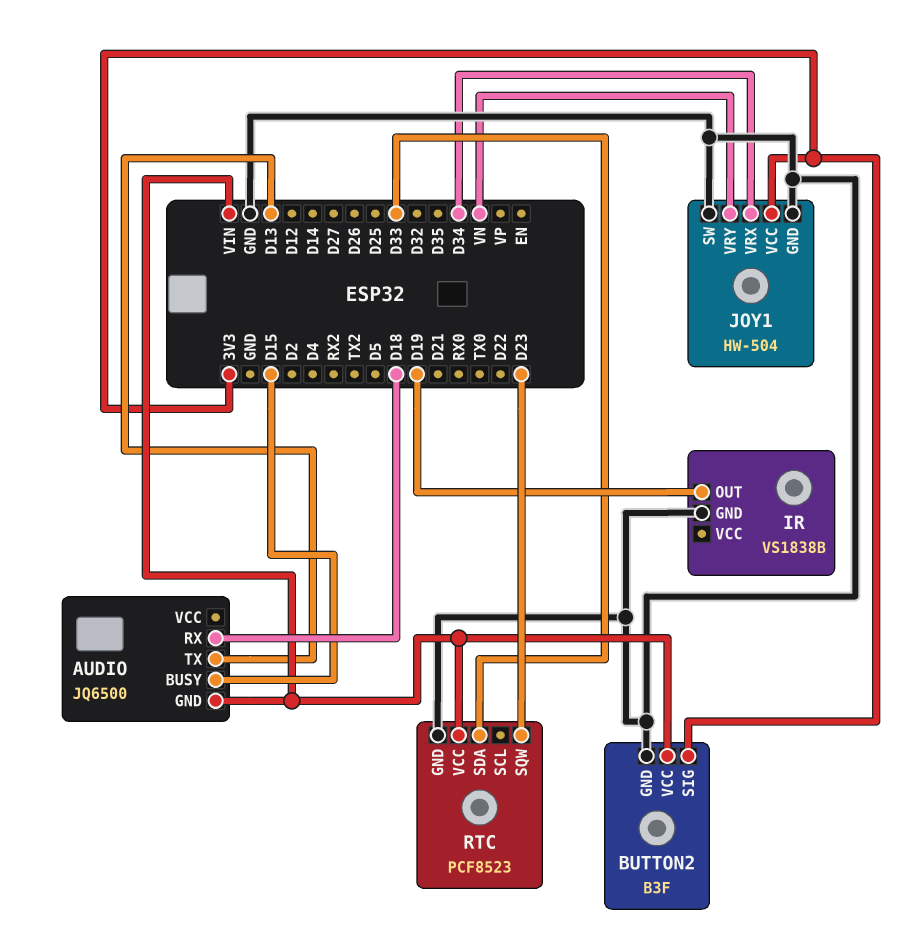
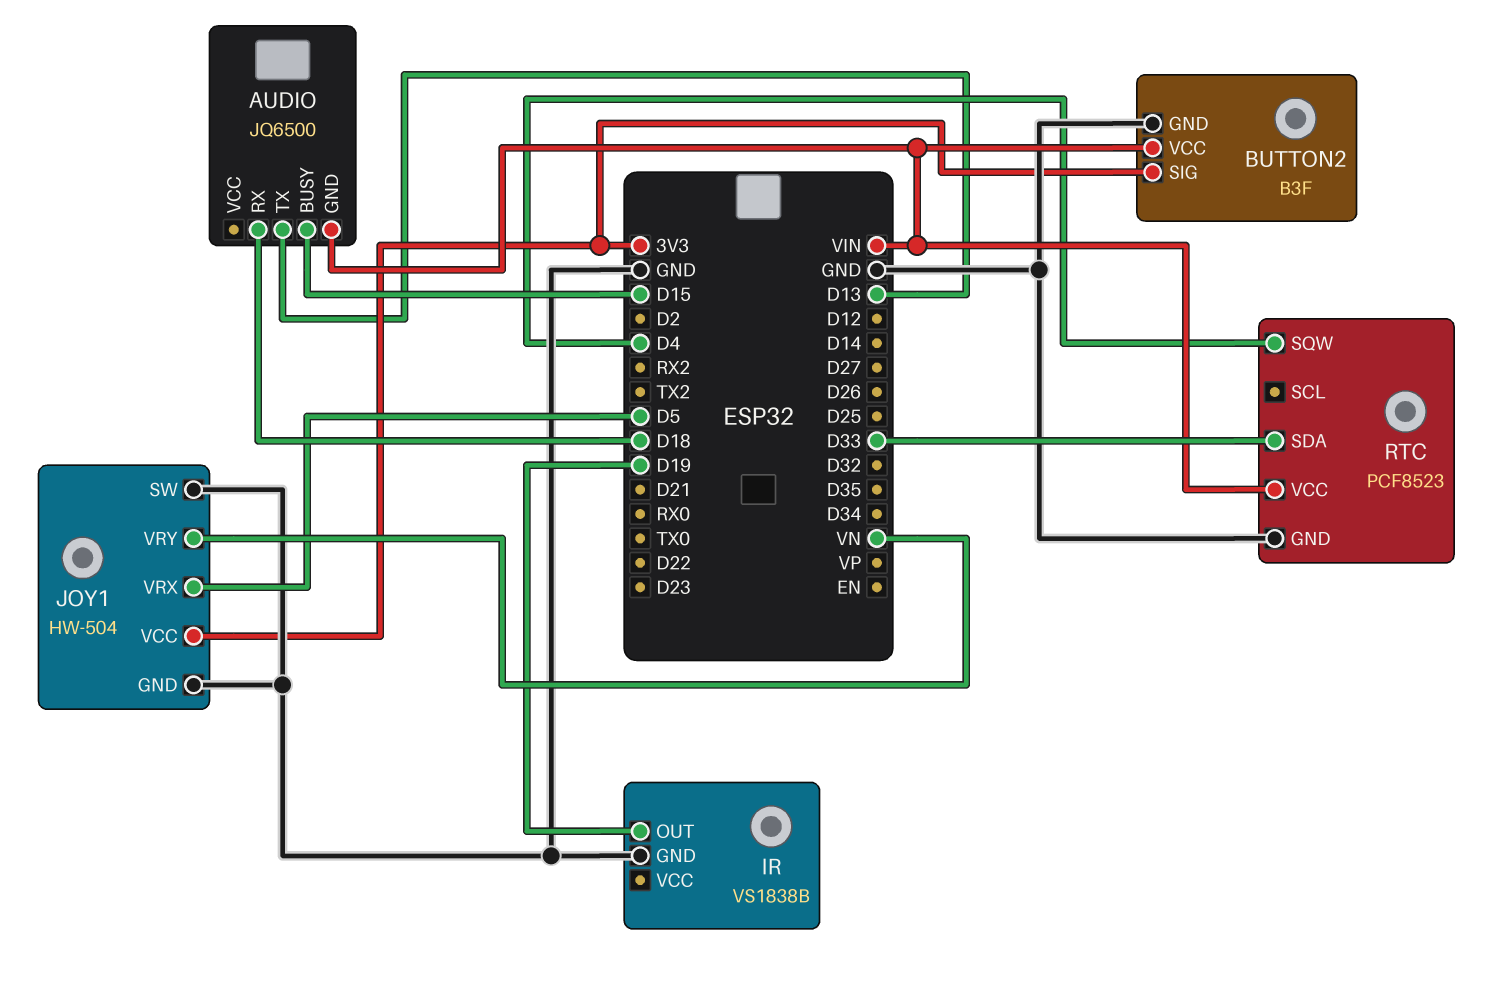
JOY1 pin VRX: D34 -> D5
RTC pin SQW: D23 -> D4

